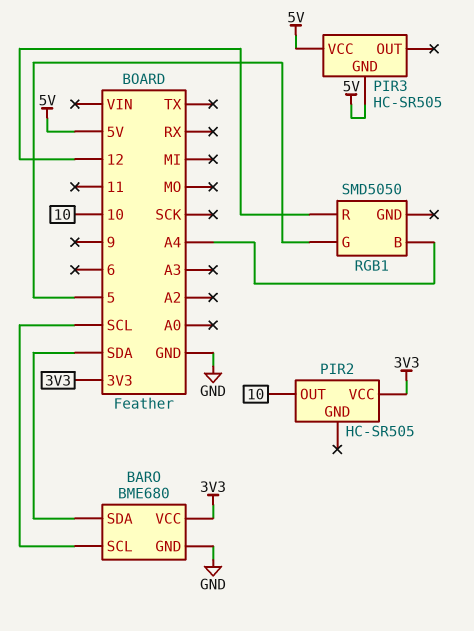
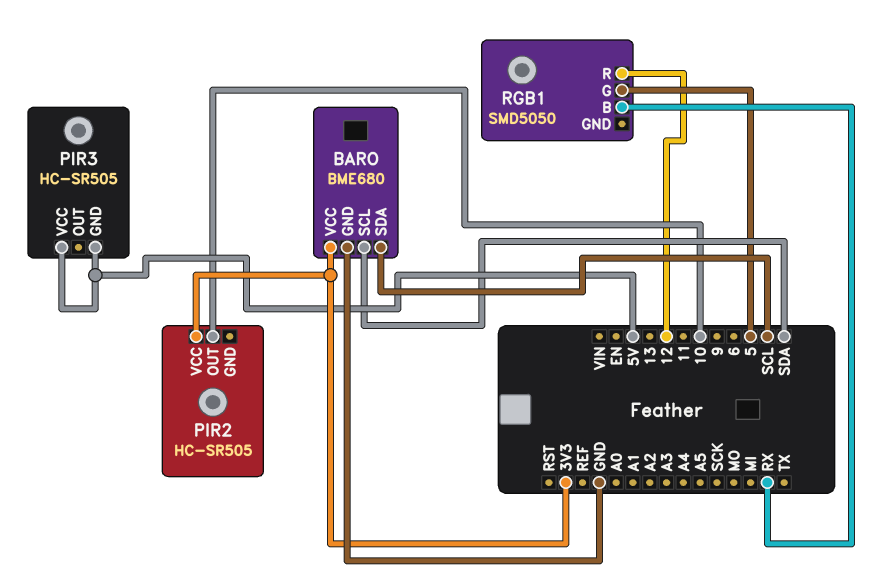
BARO pin SCL: SCL -> SDA
BARO pin SDA: SDA -> SCL
RGB1 pin B: A4 -> RX

